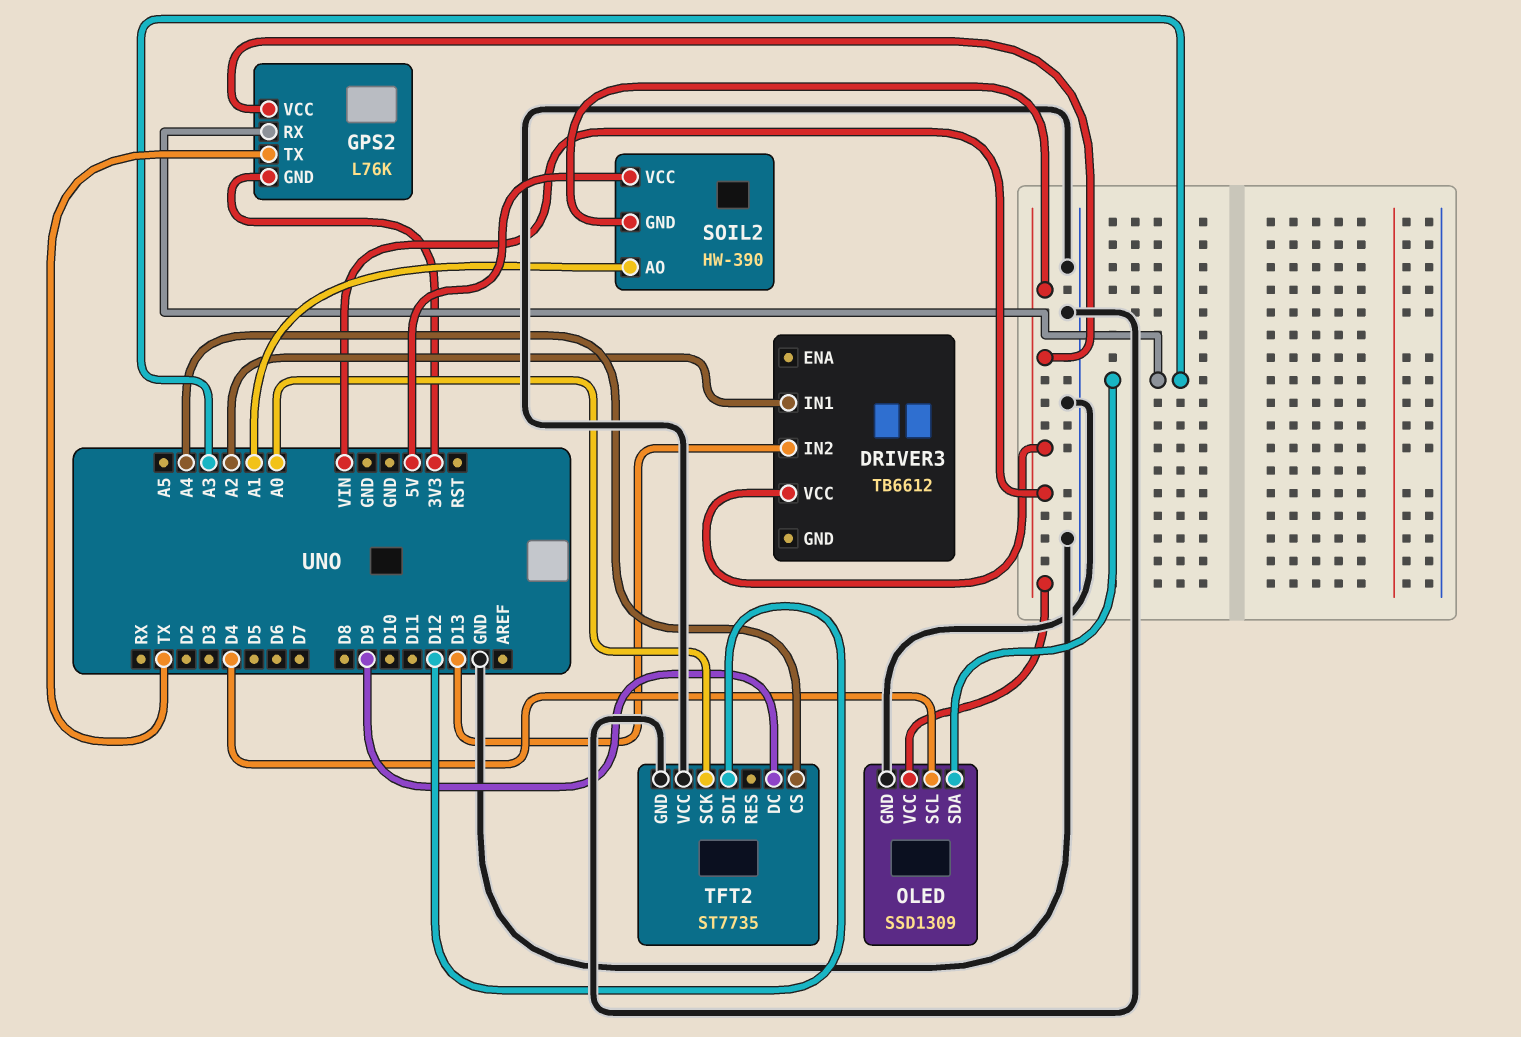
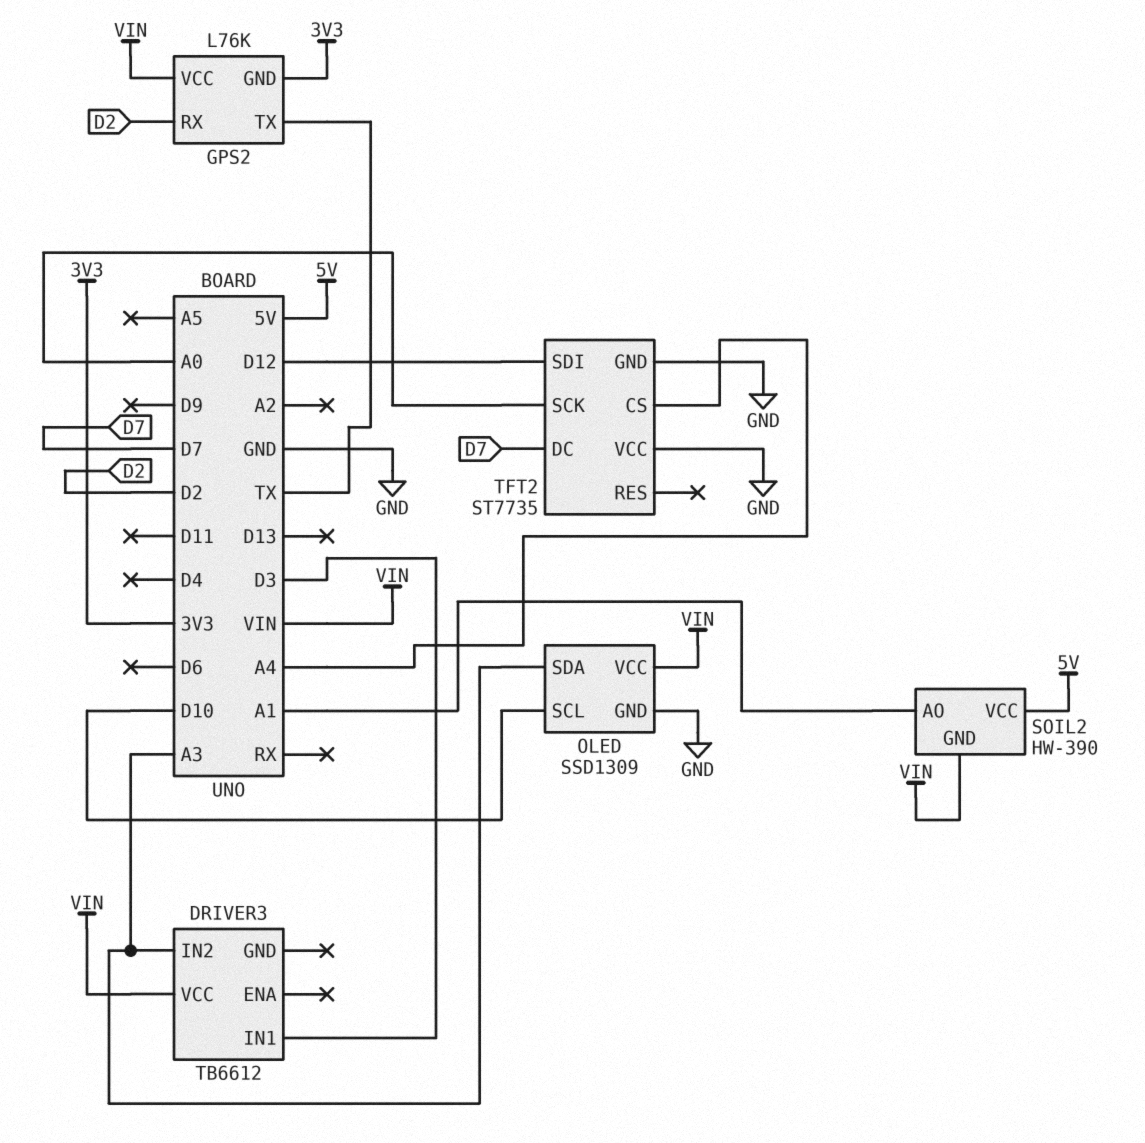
DRIVER3 pin IN1: A2 -> D3
DRIVER3 pin IN2: D13 -> A3
GPS2 pin RX: A3 -> D2
OLED pin SCL: D4 -> D10
TFT2 pin DC: D9 -> D7

